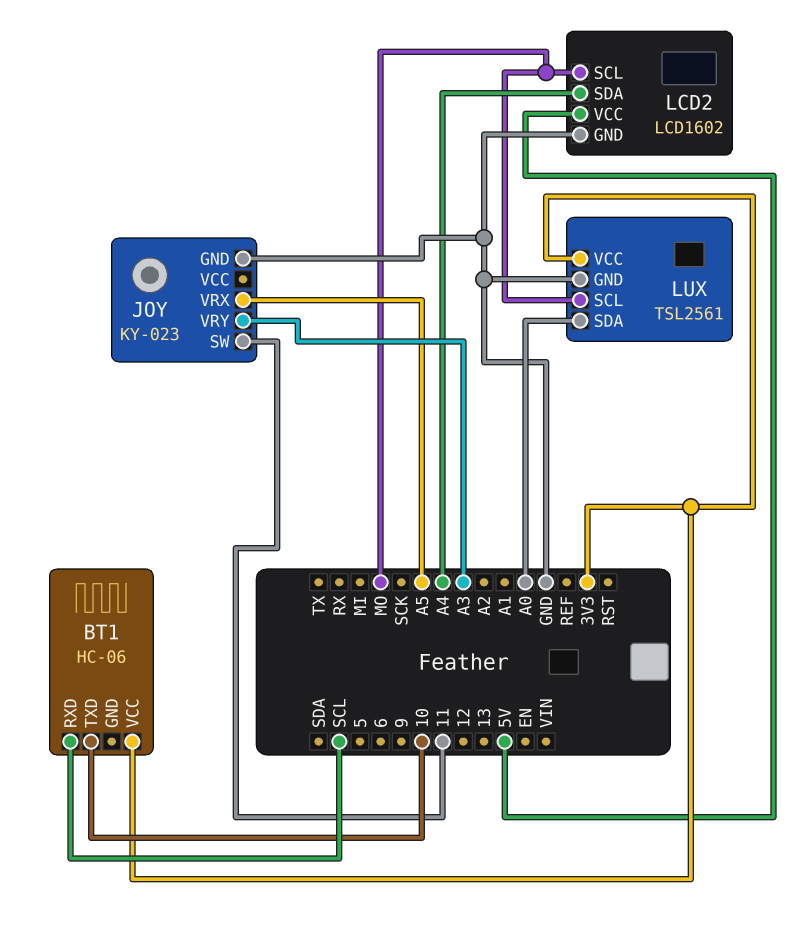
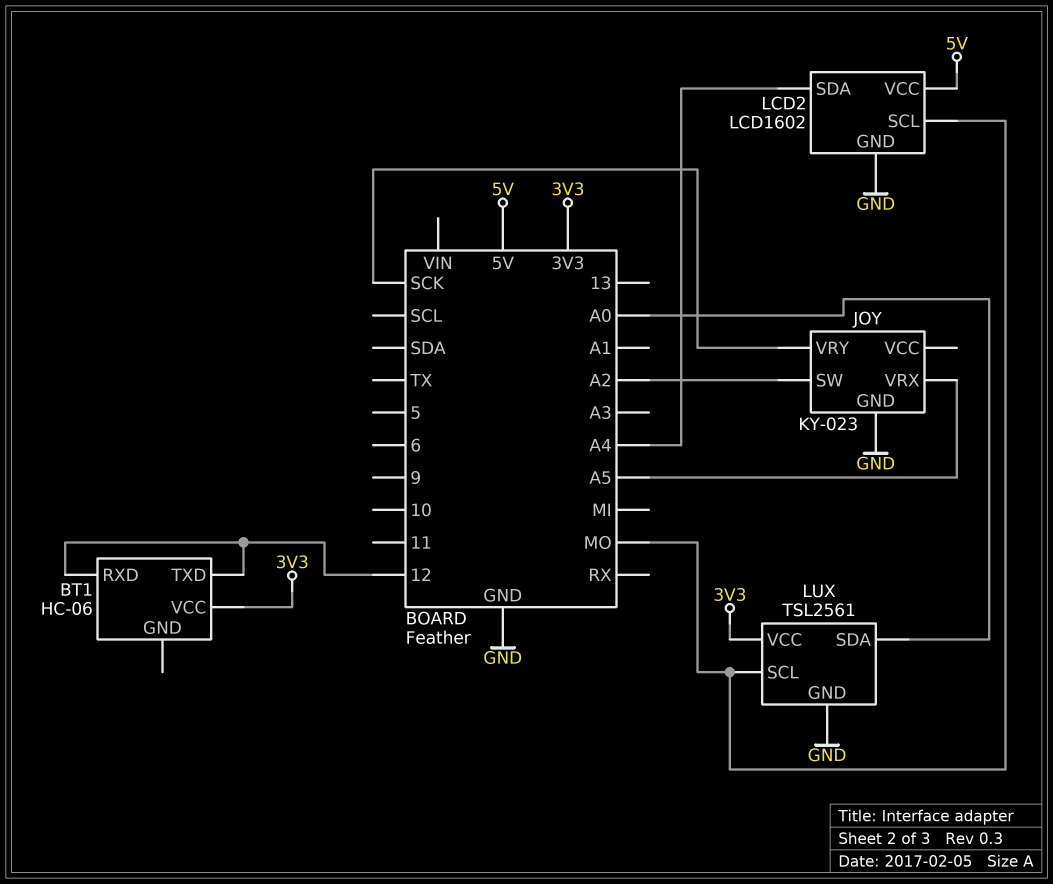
BT1 pin RXD: SCL -> 12
BT1 pin TXD: 10 -> 12
JOY pin SW: 11 -> A2
JOY pin VRY: A3 -> SCK

